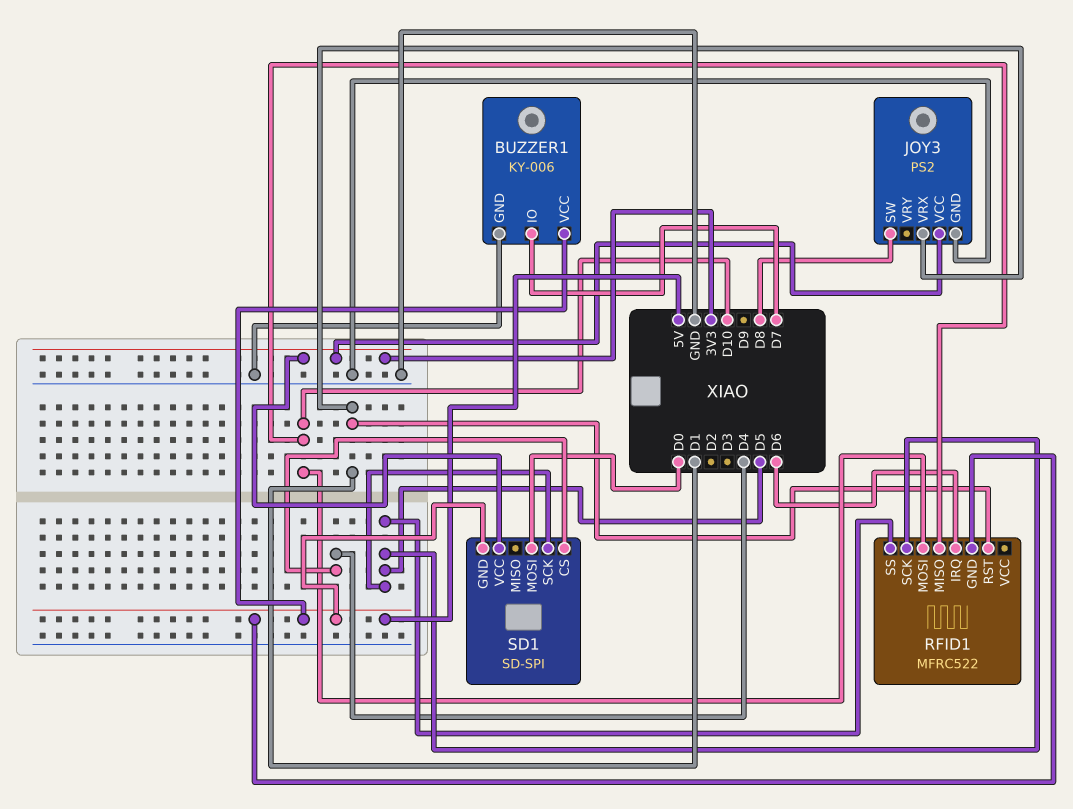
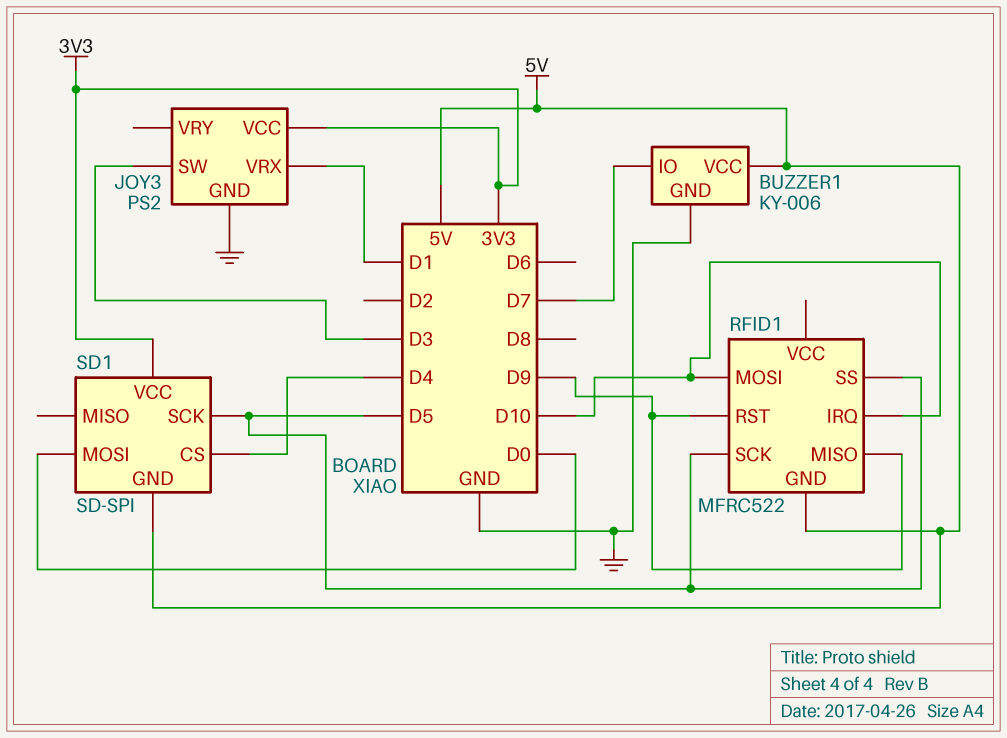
JOY3 pin SW: D8 -> D3
RFID1 pin IRQ: D6 -> D10
RFID1 pin MISO: D10 -> D9
RFID1 pin RST: D1 -> D9

